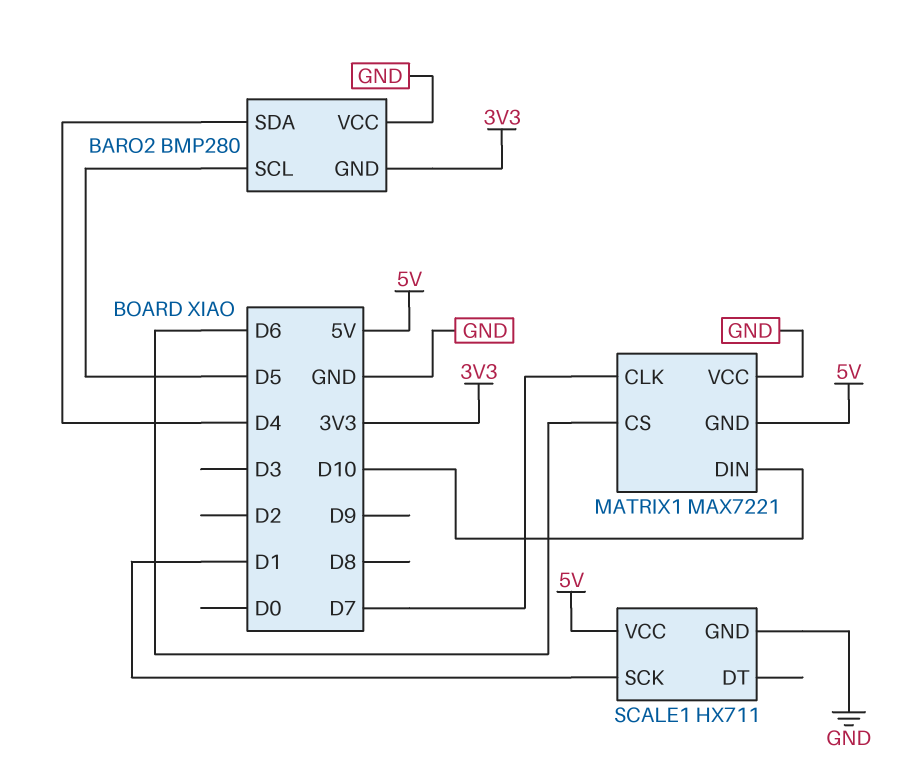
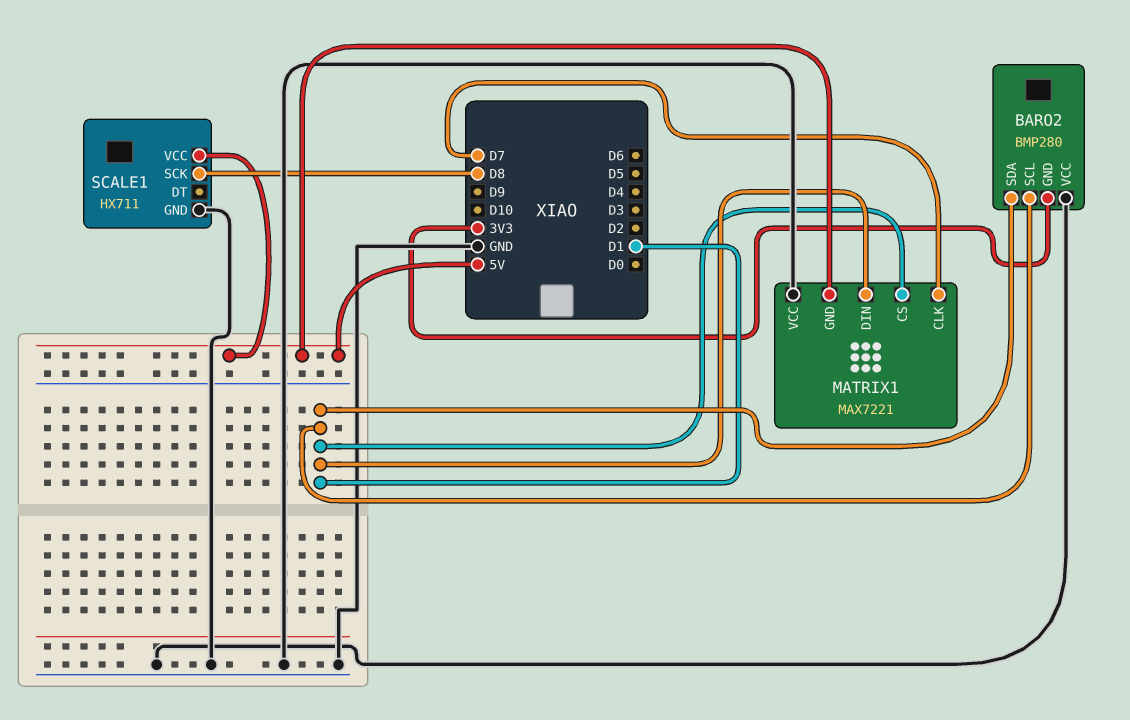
BARO2 pin SCL: D5 -> D1
BARO2 pin SDA: D4 -> D1
MATRIX1 pin CS: D6 -> D1
MATRIX1 pin DIN: D10 -> D1
SCALE1 pin SCK: D1 -> D8

